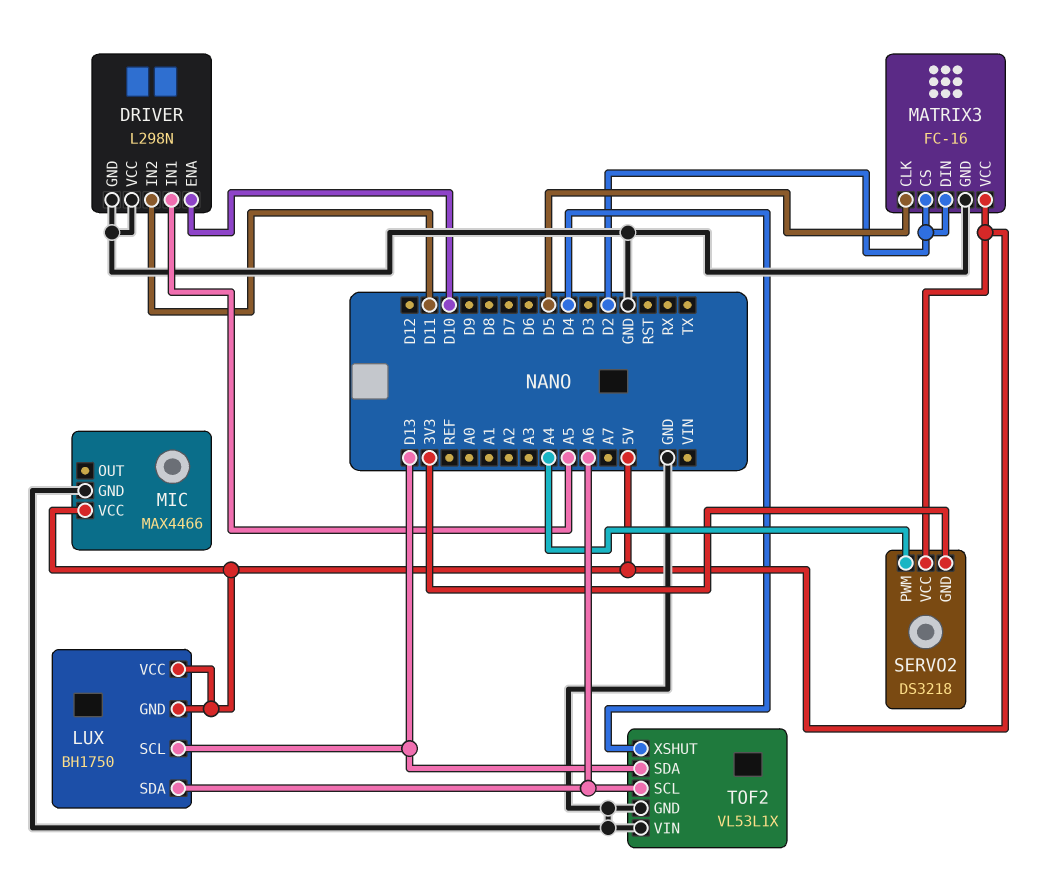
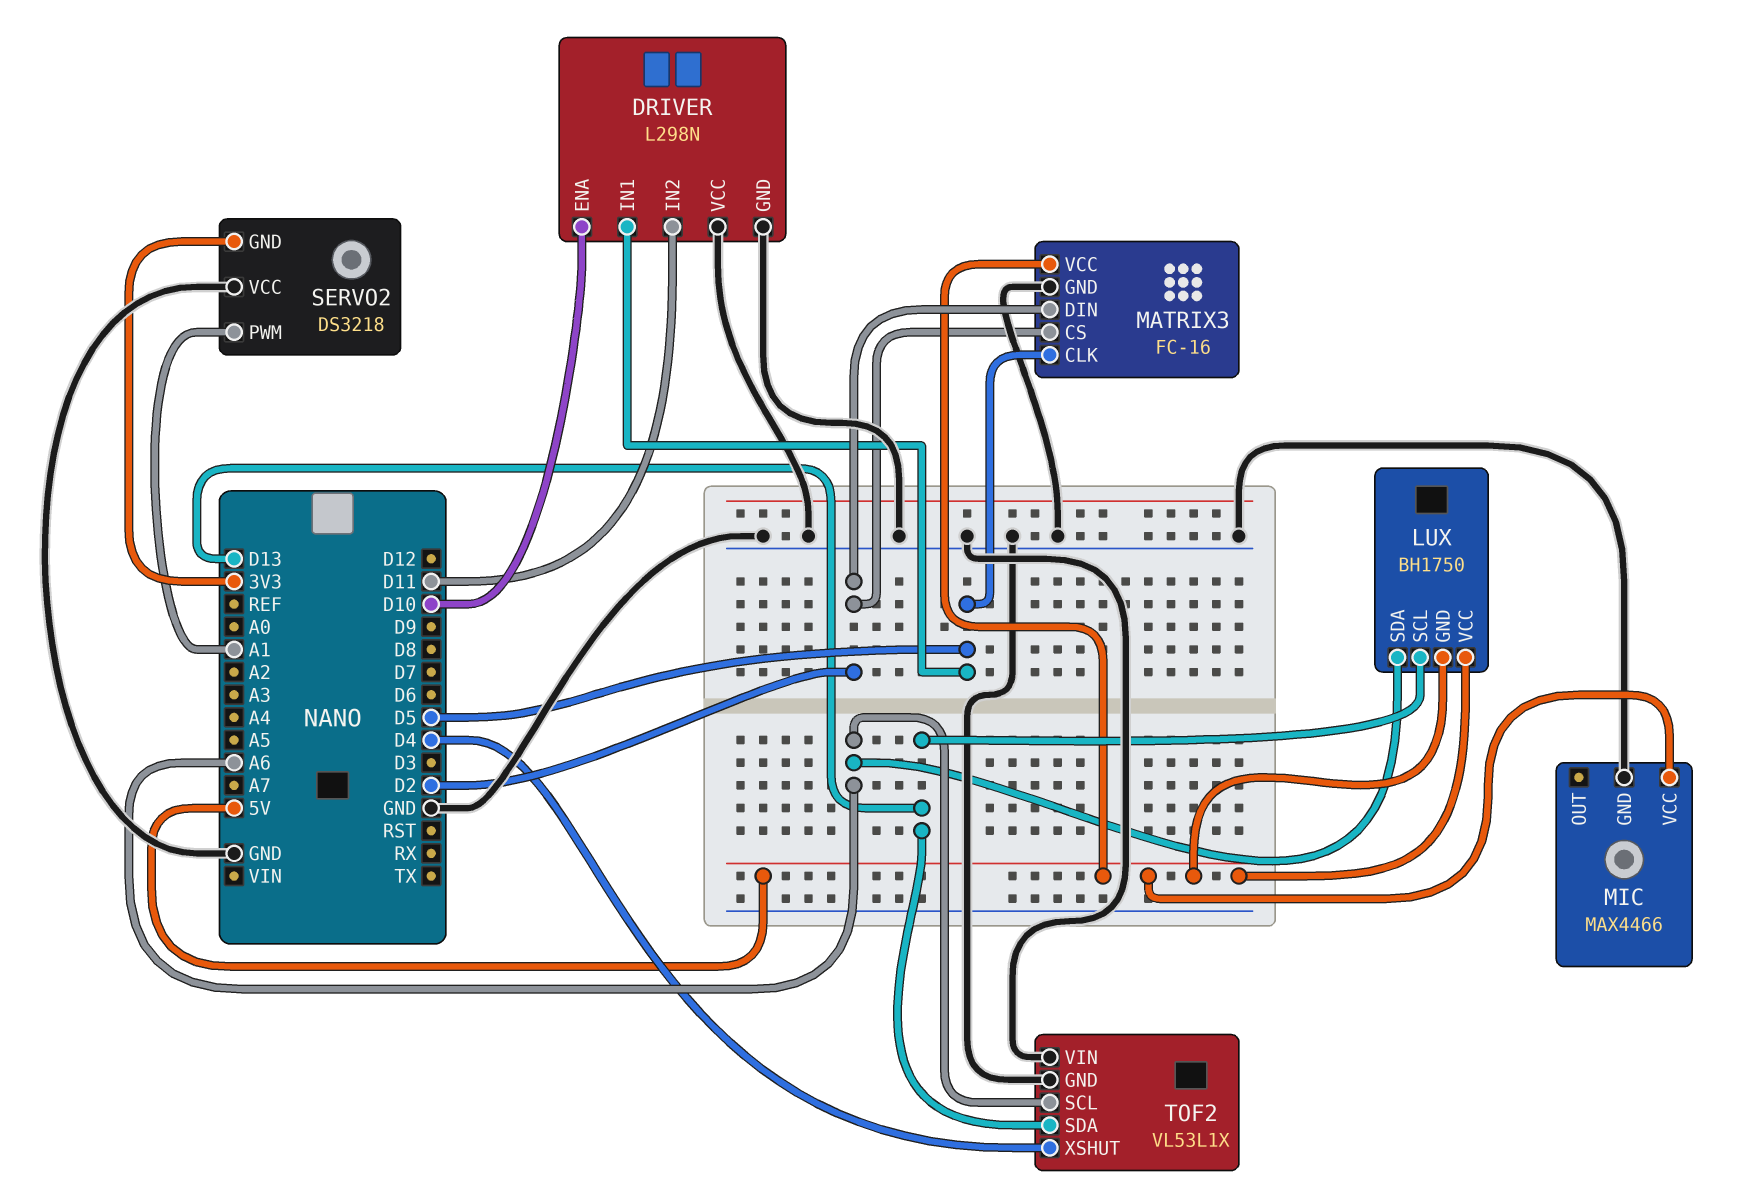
DRIVER pin IN1: A5 -> D5
SERVO2 pin PWM: A4 -> A1
SERVO2 pin VCC: 5V -> GND

